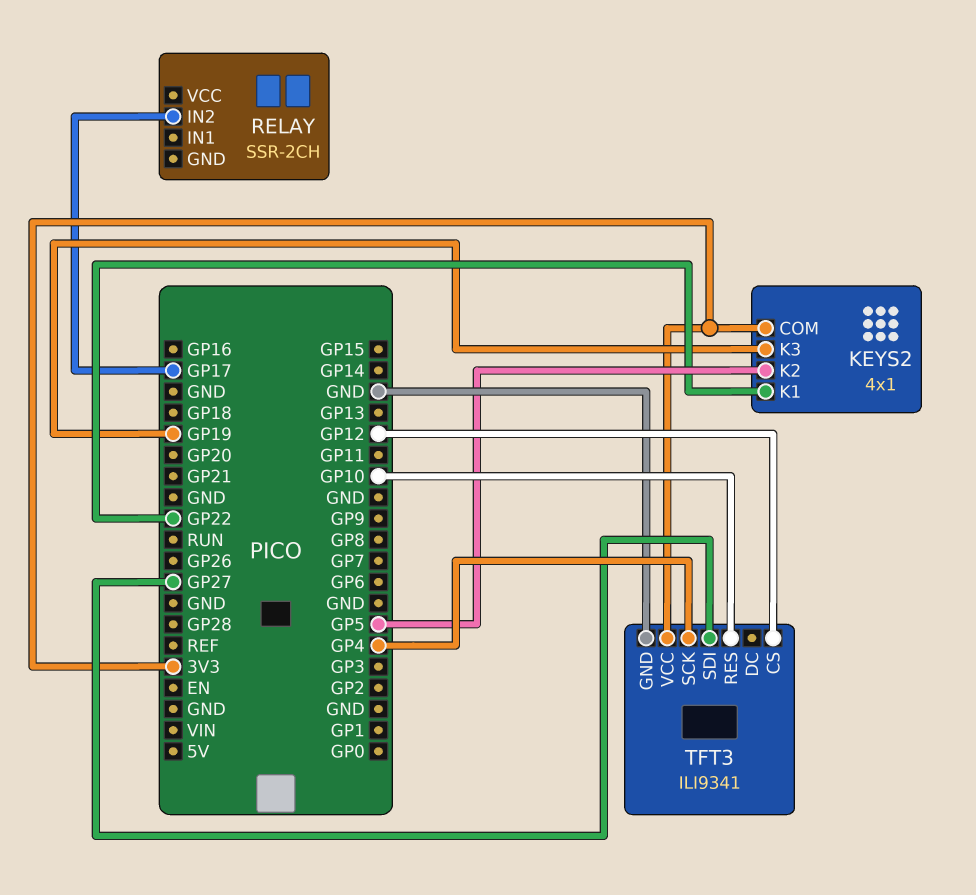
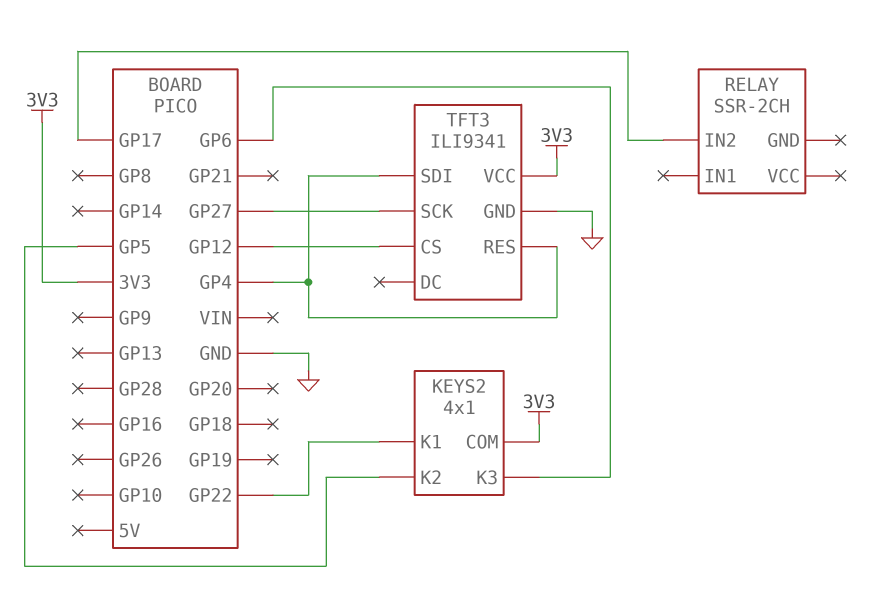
KEYS2 pin K3: GP19 -> GP6
TFT3 pin RES: GP10 -> GP4
TFT3 pin SCK: GP4 -> GP27
TFT3 pin SDI: GP27 -> GP4

